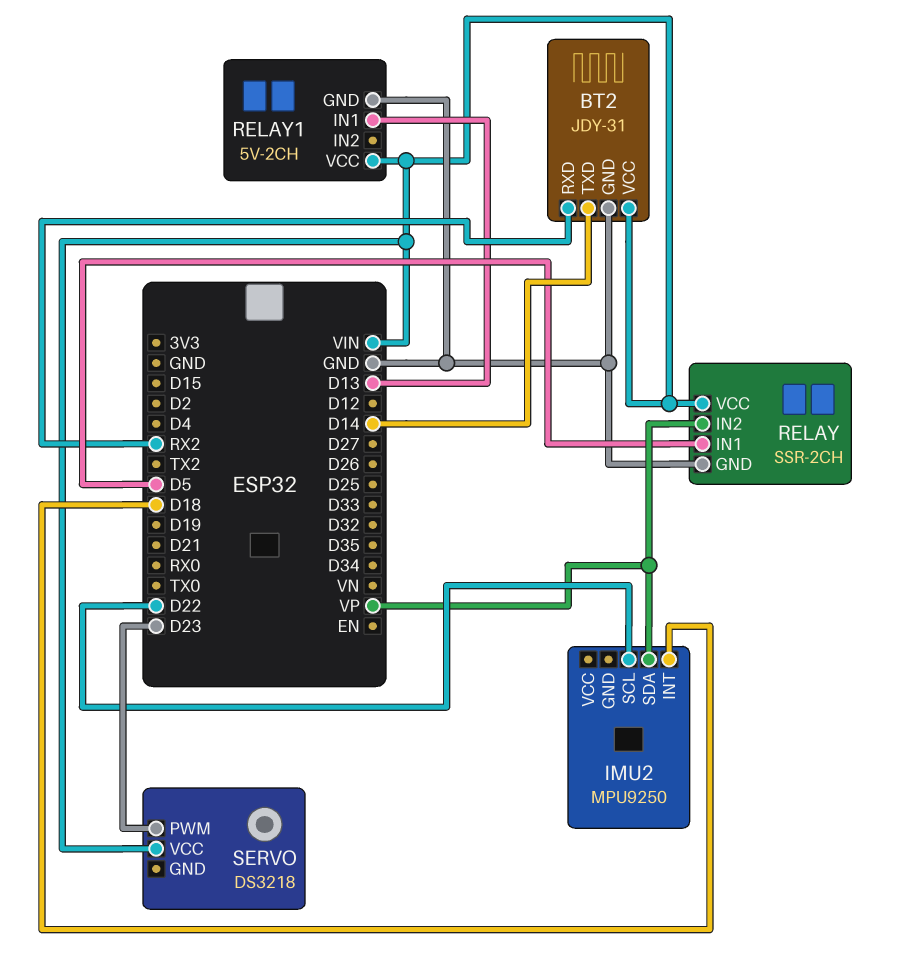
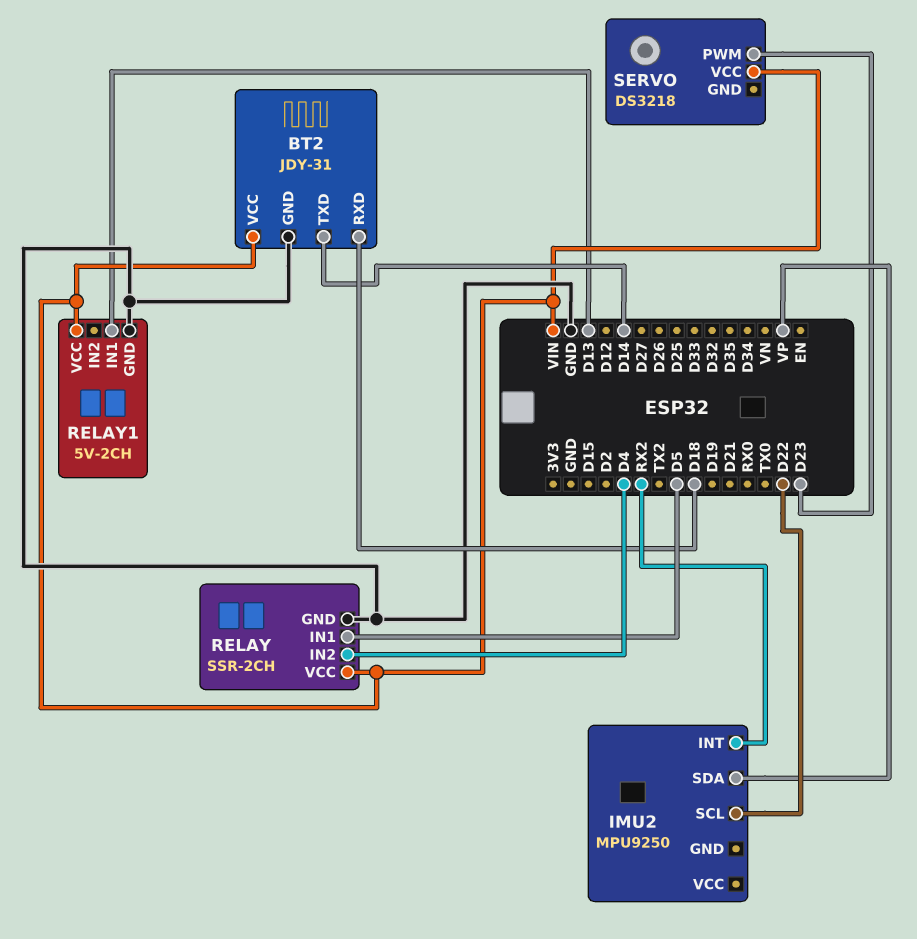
BT2 pin RXD: RX2 -> D18
IMU2 pin INT: D18 -> RX2
RELAY pin IN2: VP -> D4

